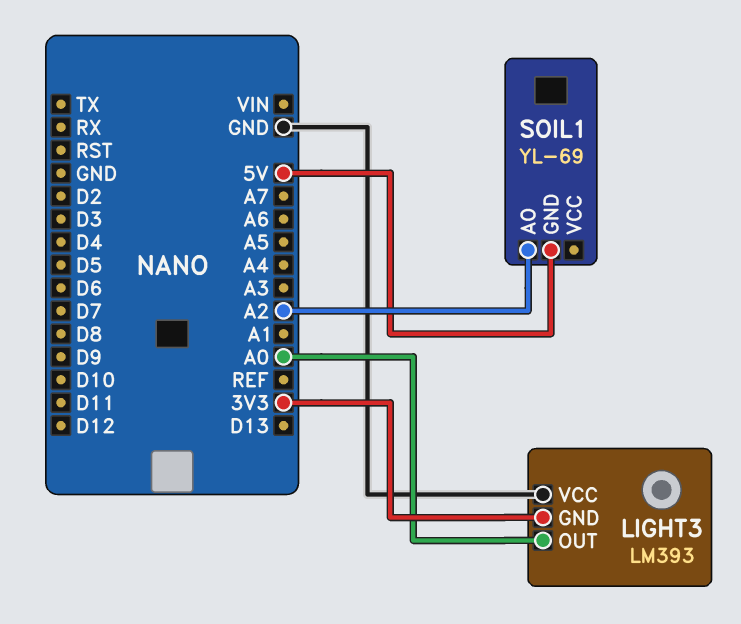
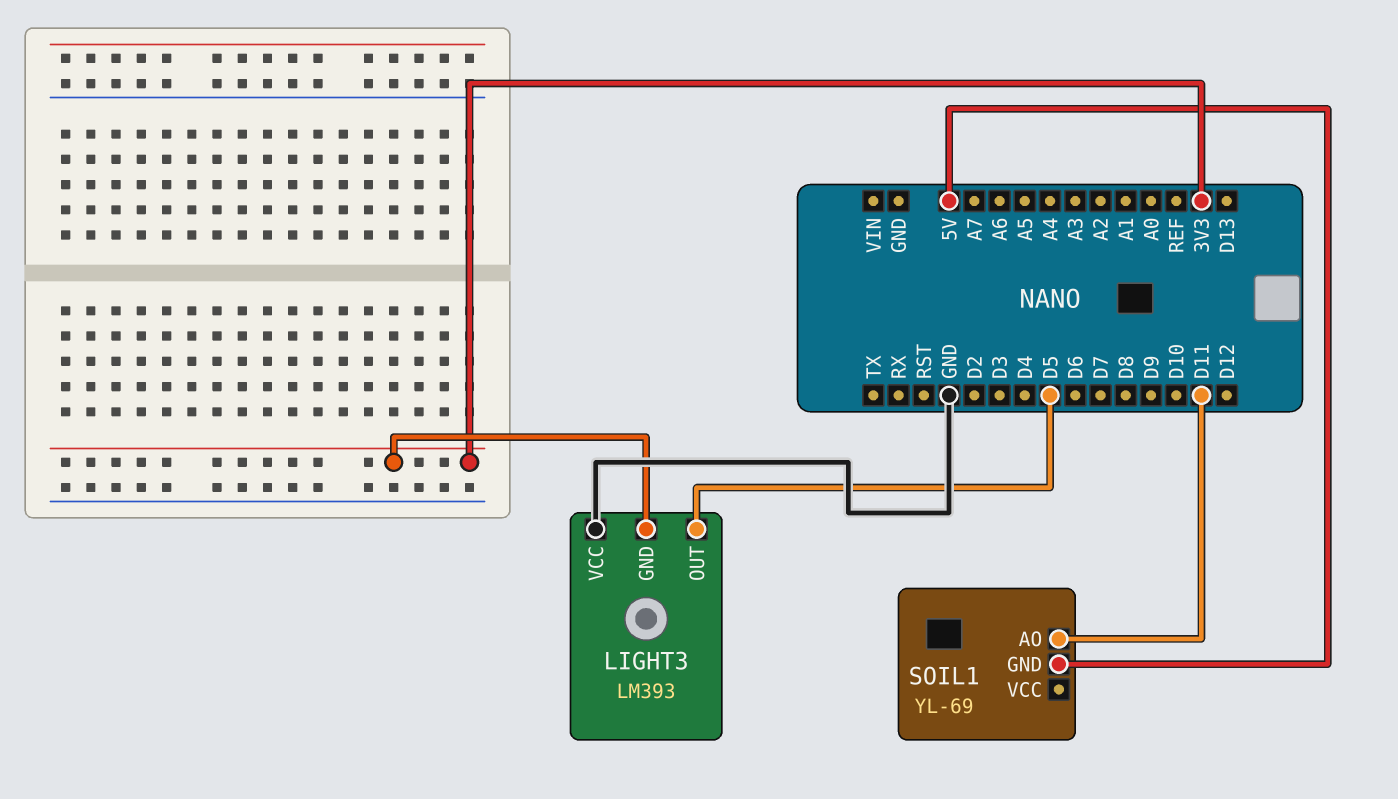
LIGHT3 pin OUT: A0 -> D5
SOIL1 pin AO: A2 -> D11

